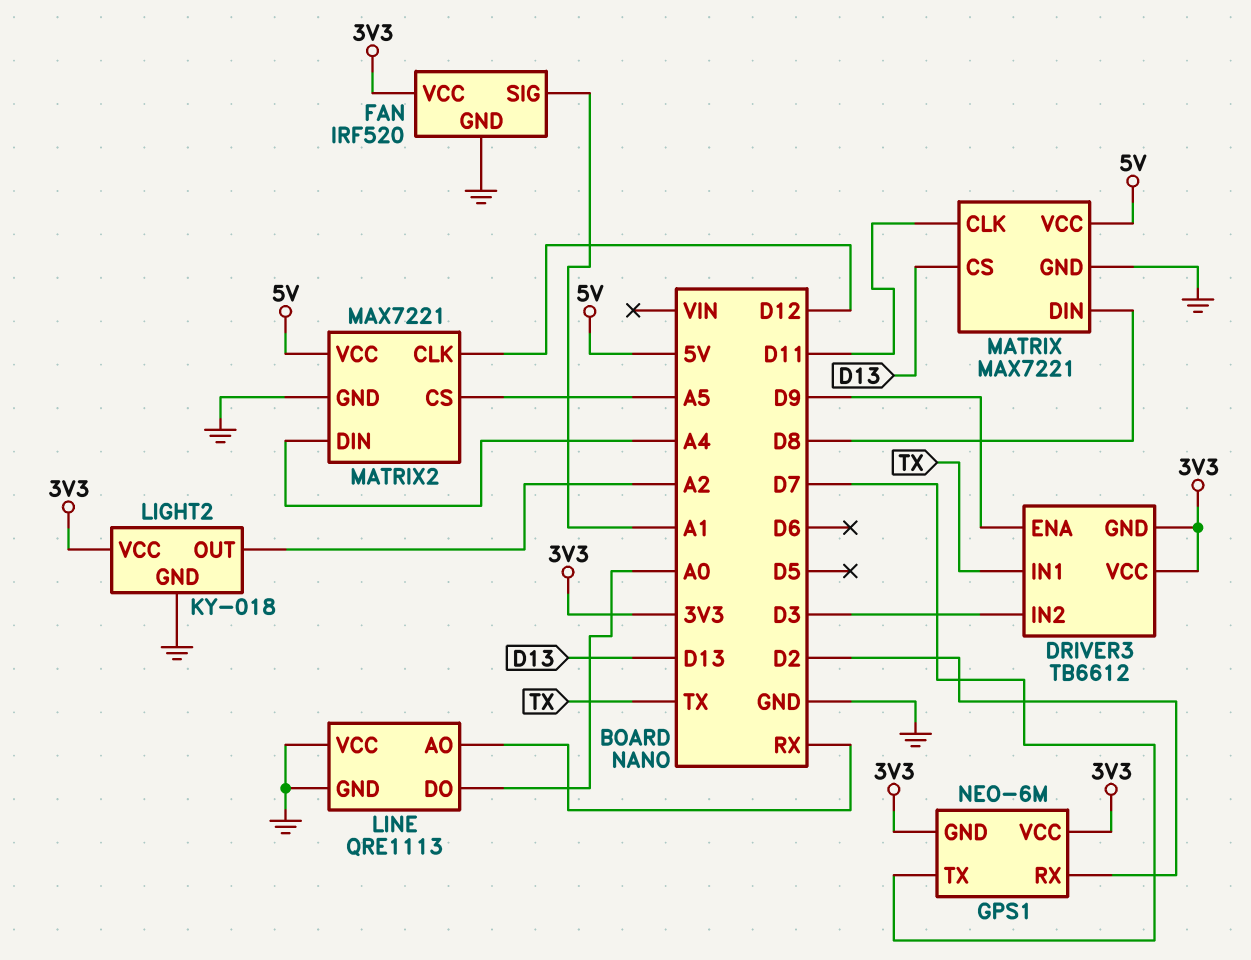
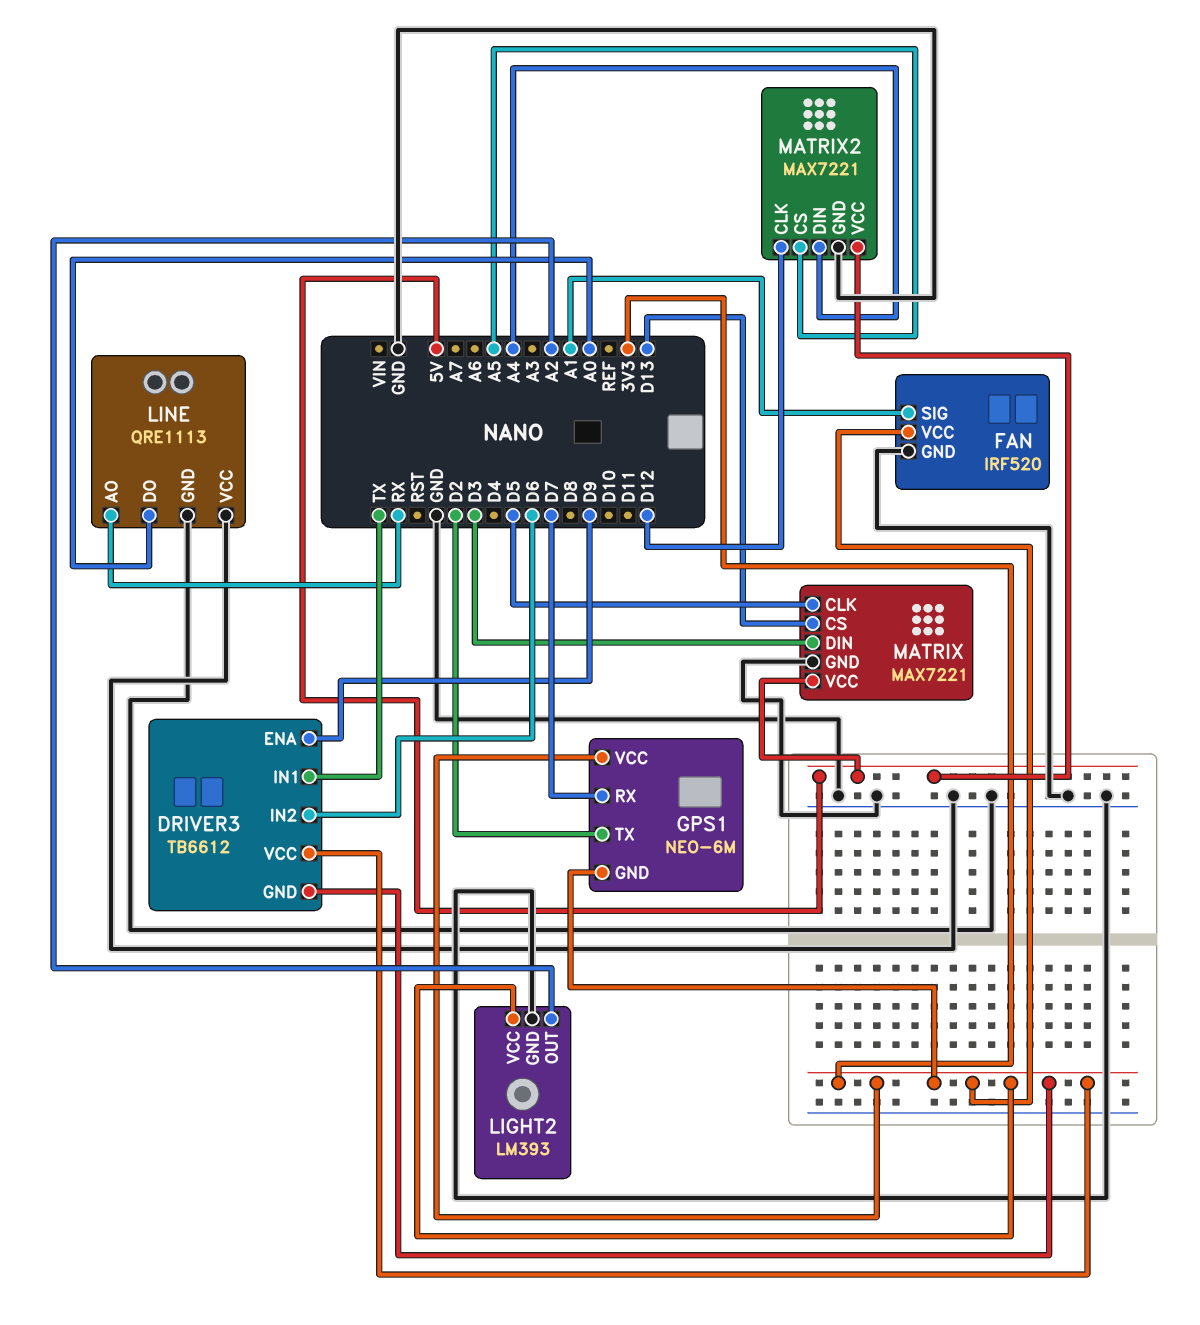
DRIVER3 pin IN2: D3 -> D6
GPS1 pin RX: D2 -> D7
GPS1 pin TX: D7 -> D2
LIGHT2: KY-018 -> LM393
MATRIX pin CLK: D11 -> D5
MATRIX pin DIN: D8 -> D3

